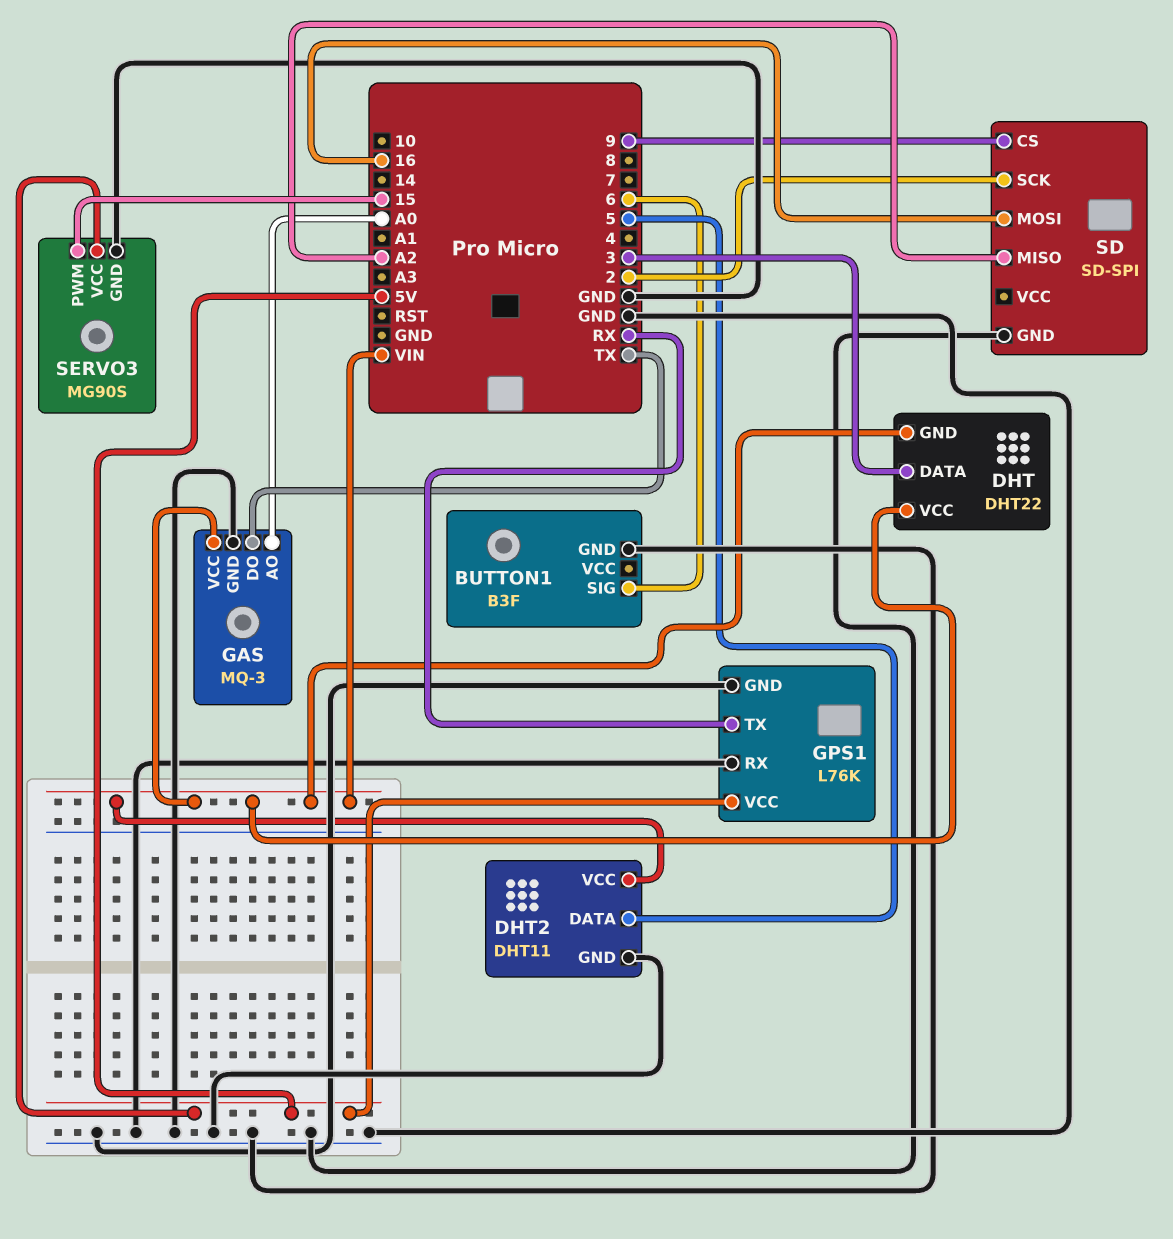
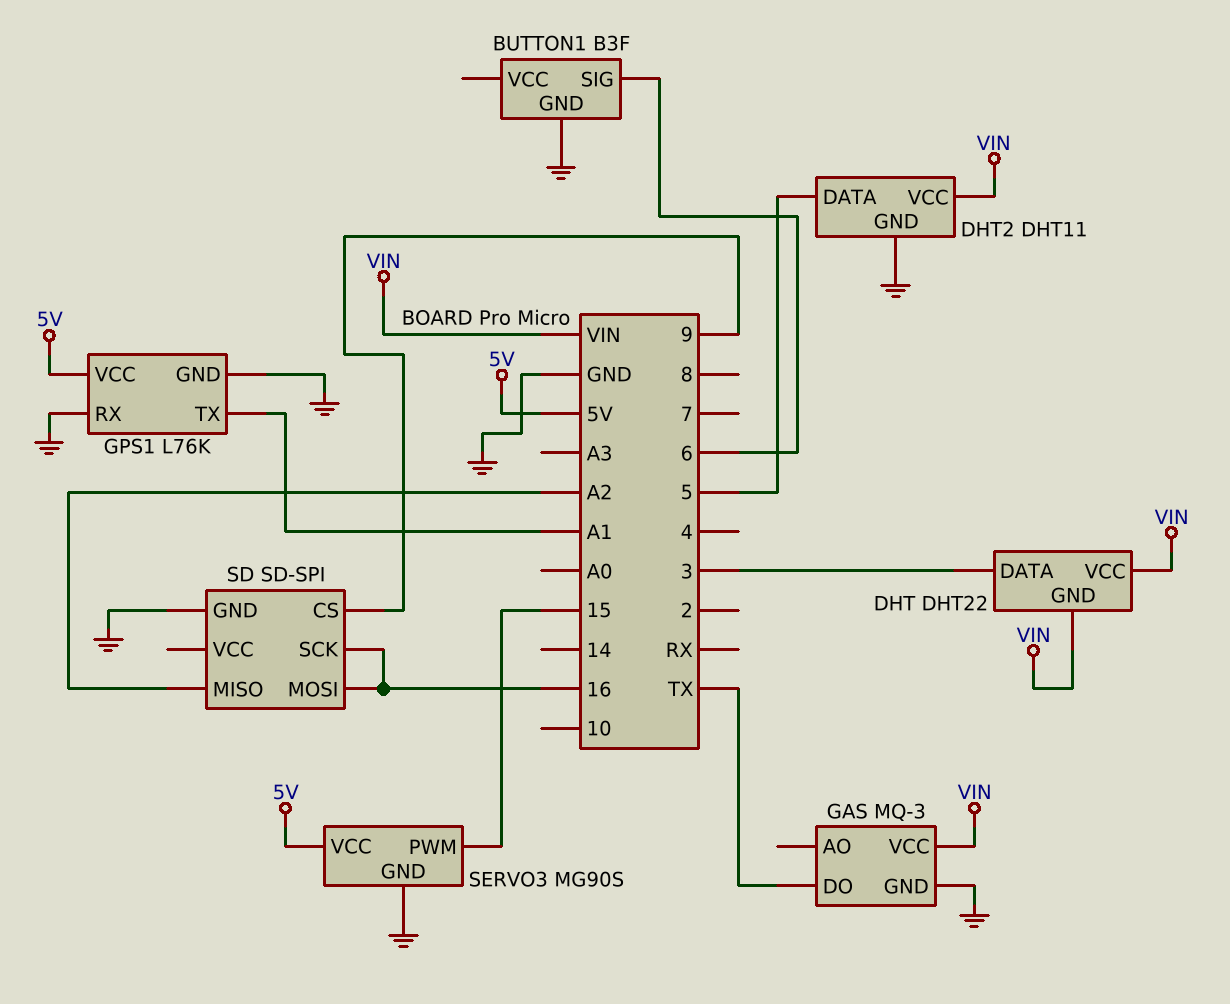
GAS pin AO: A0 -> none
GPS1 pin TX: RX -> A1
SD pin SCK: 2 -> 16

